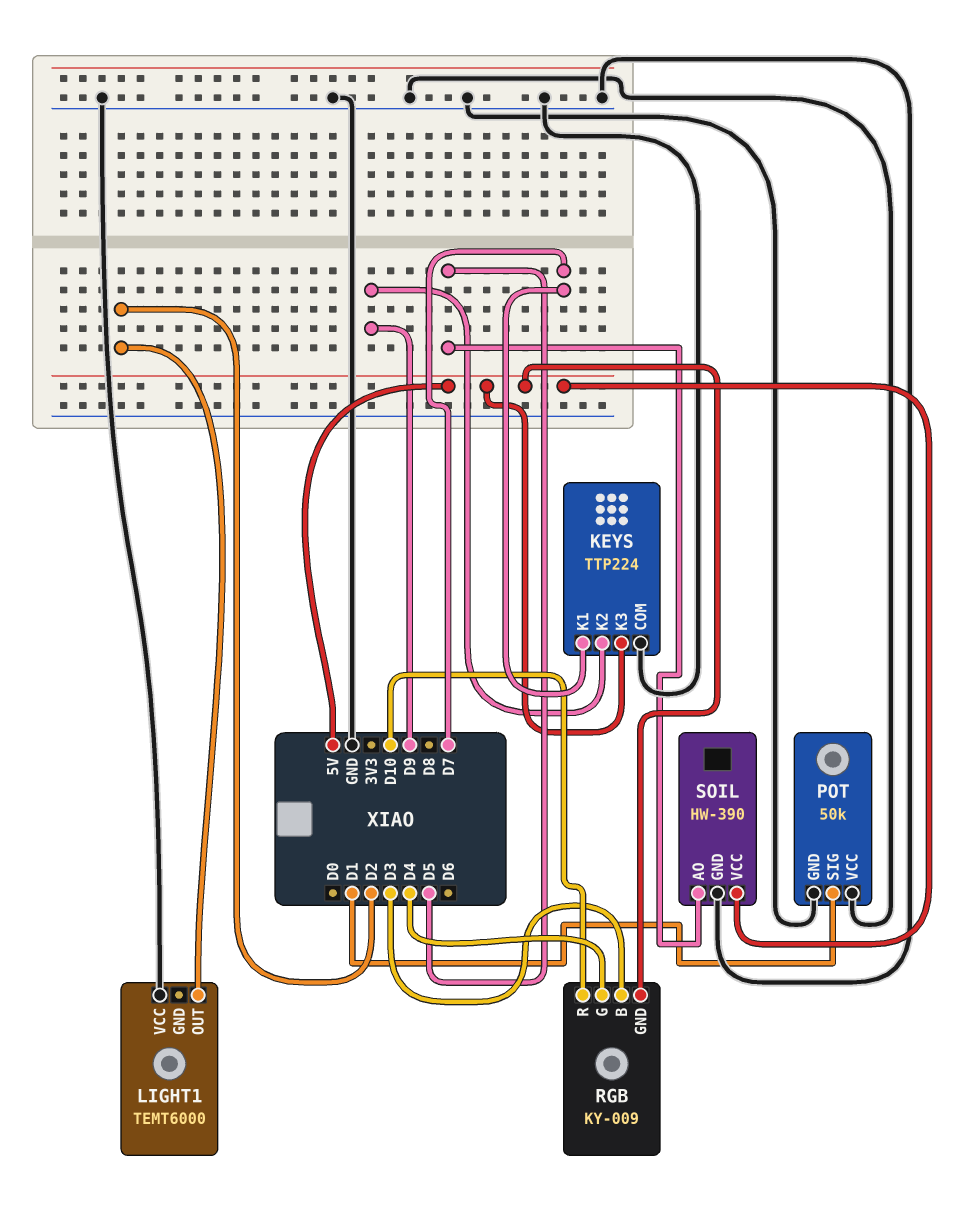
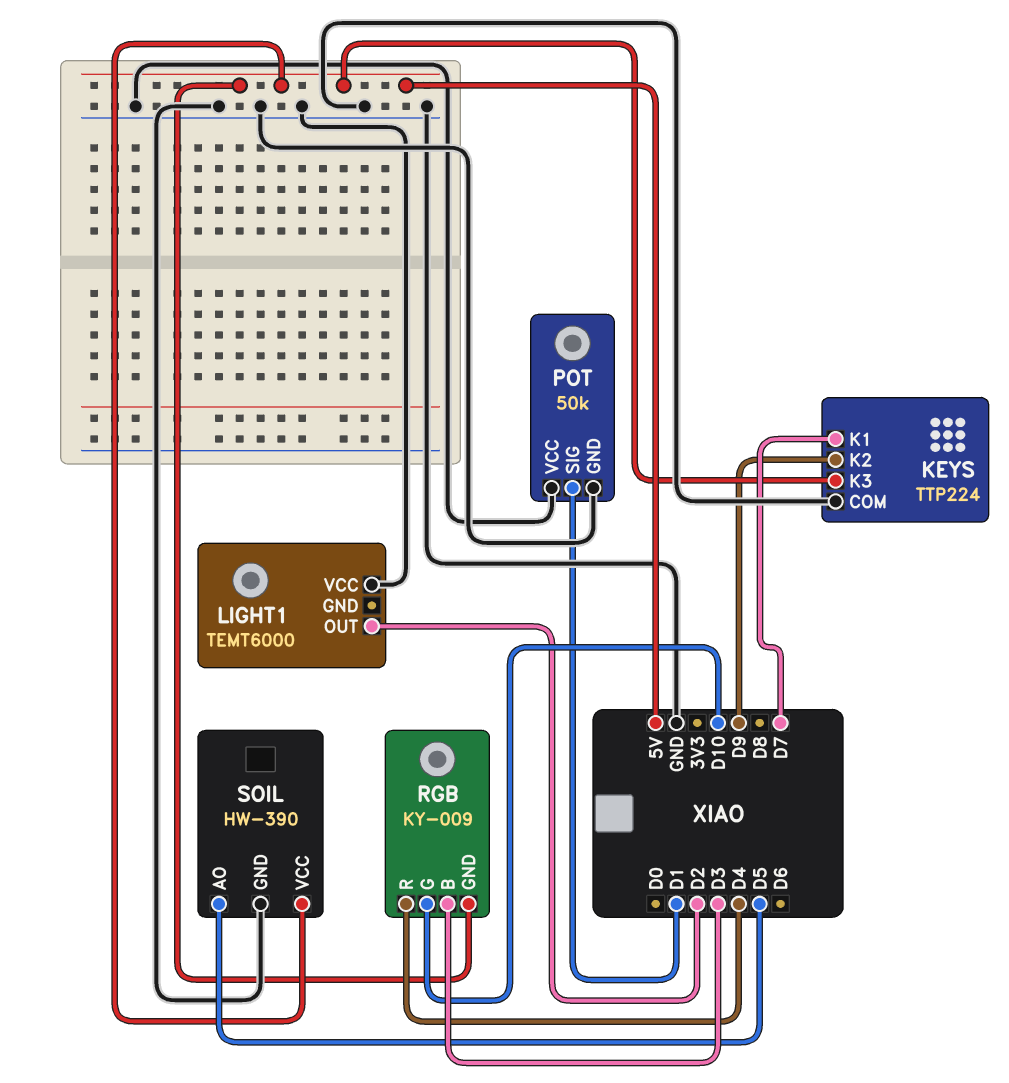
RGB pin G: D4 -> D10
RGB pin R: D10 -> D4

